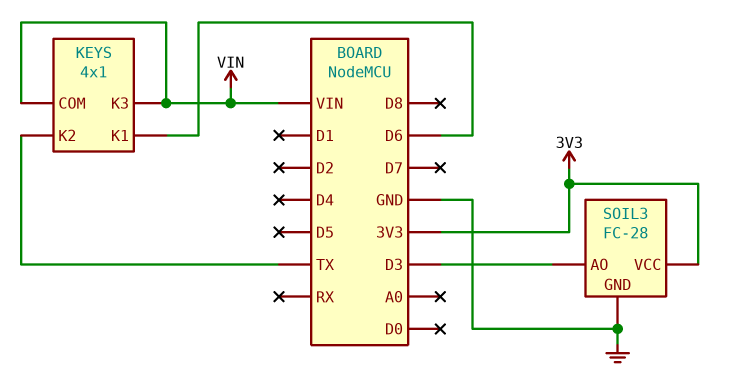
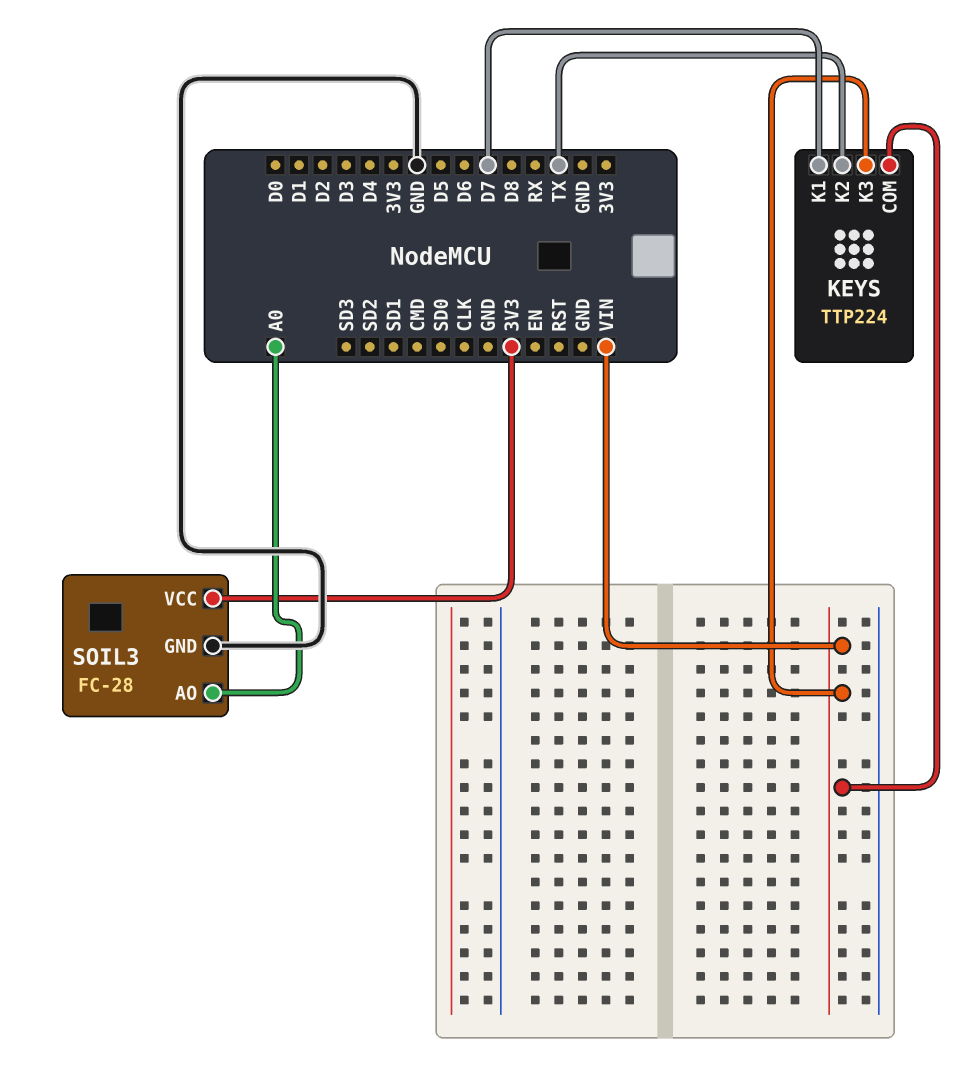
KEYS: 4x1 -> TTP224
KEYS pin K1: D6 -> D7
SOIL3 pin AO: D3 -> A0

